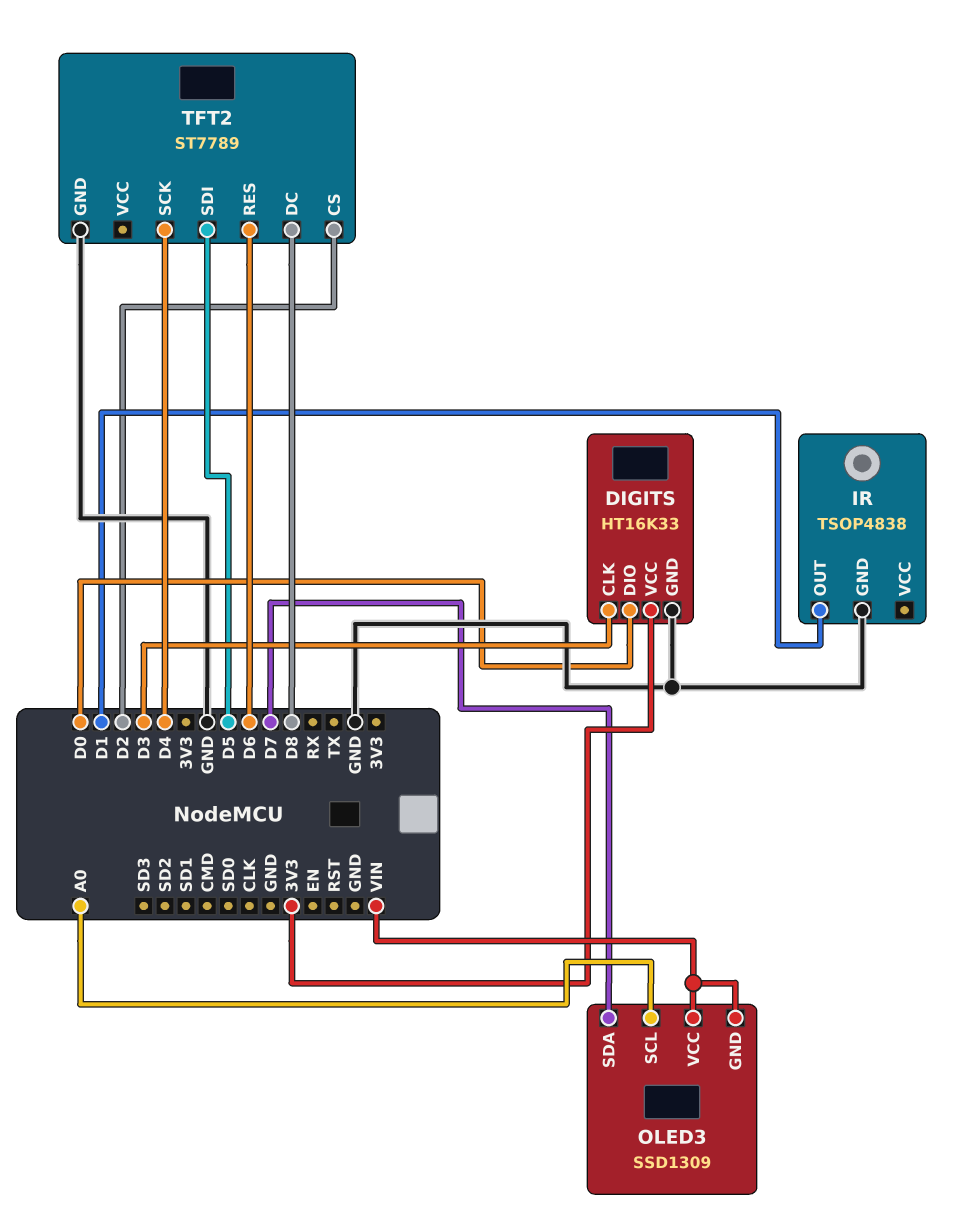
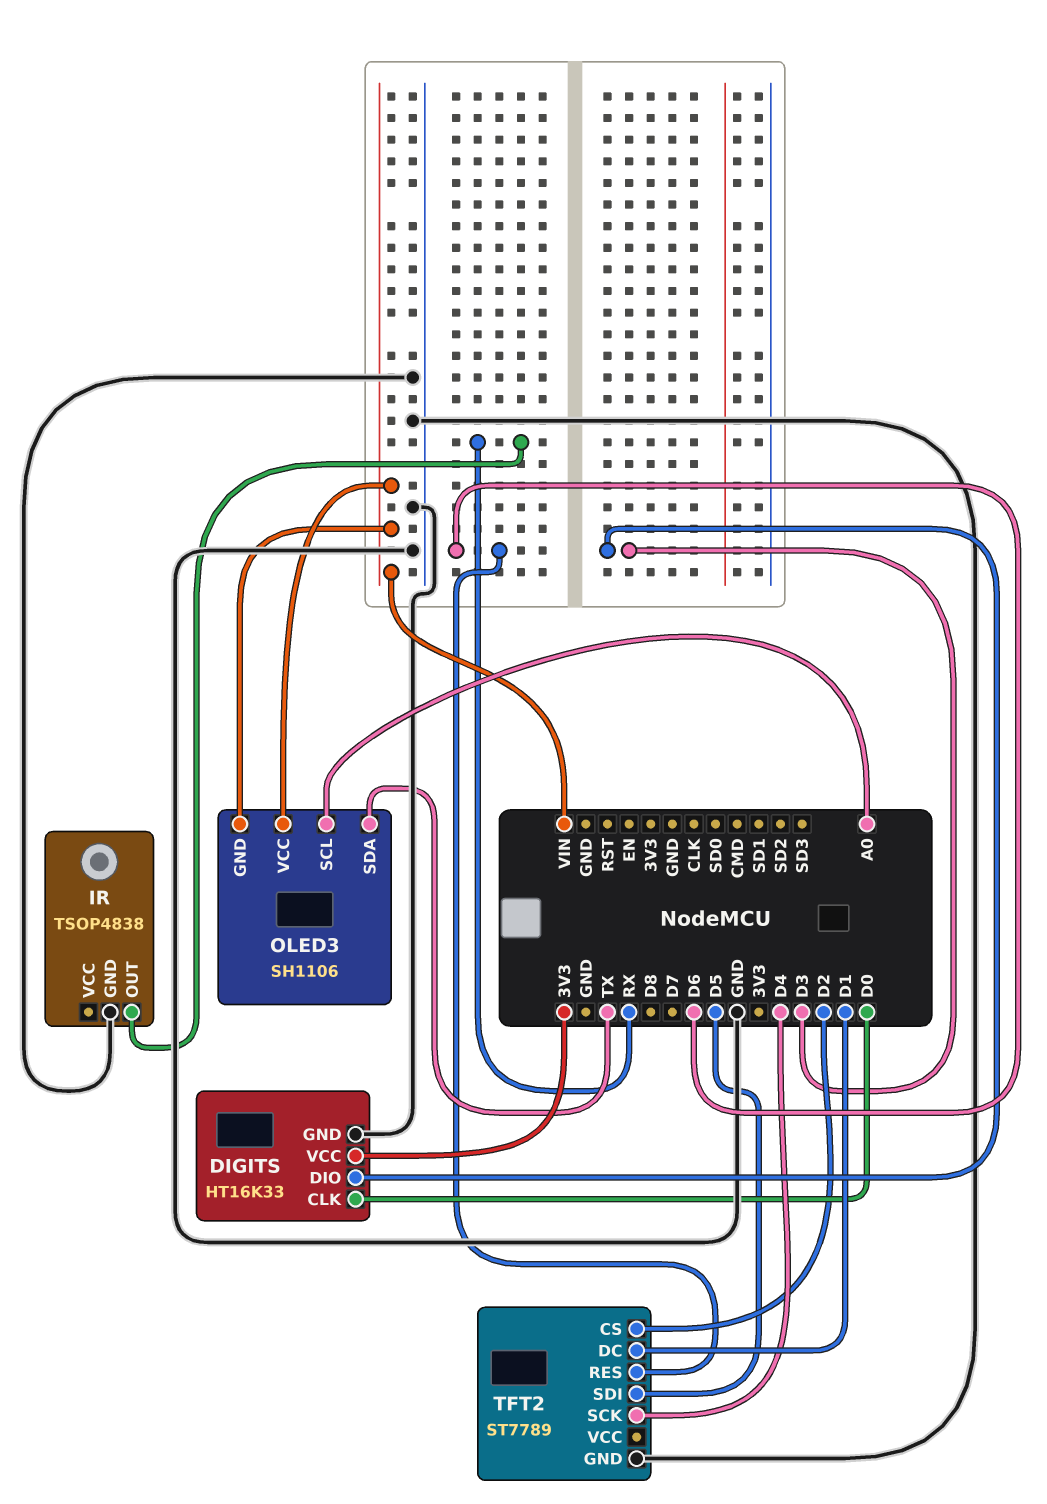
DIGITS pin CLK: D3 -> D0
DIGITS pin DIO: D0 -> D3
IR pin OUT: D1 -> RX
OLED3: SSD1309 -> SH1106
OLED3 pin SDA: D7 -> TX
TFT2 pin DC: D8 -> D1

